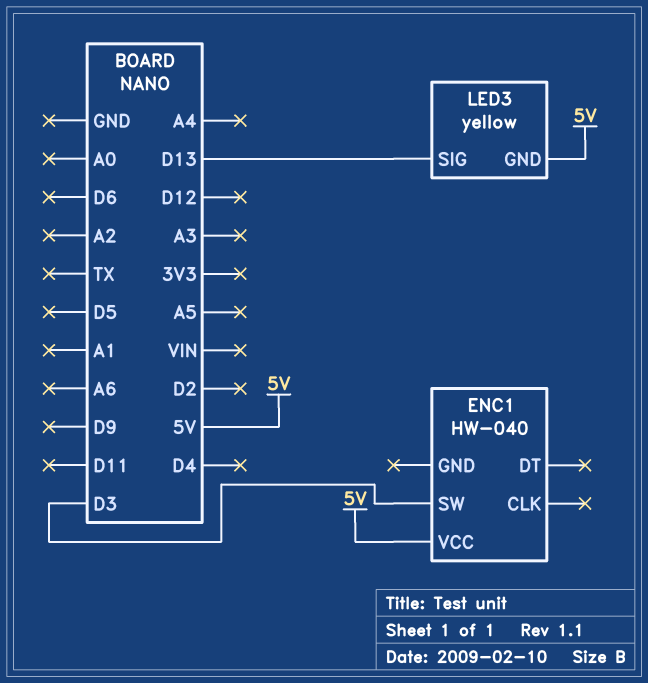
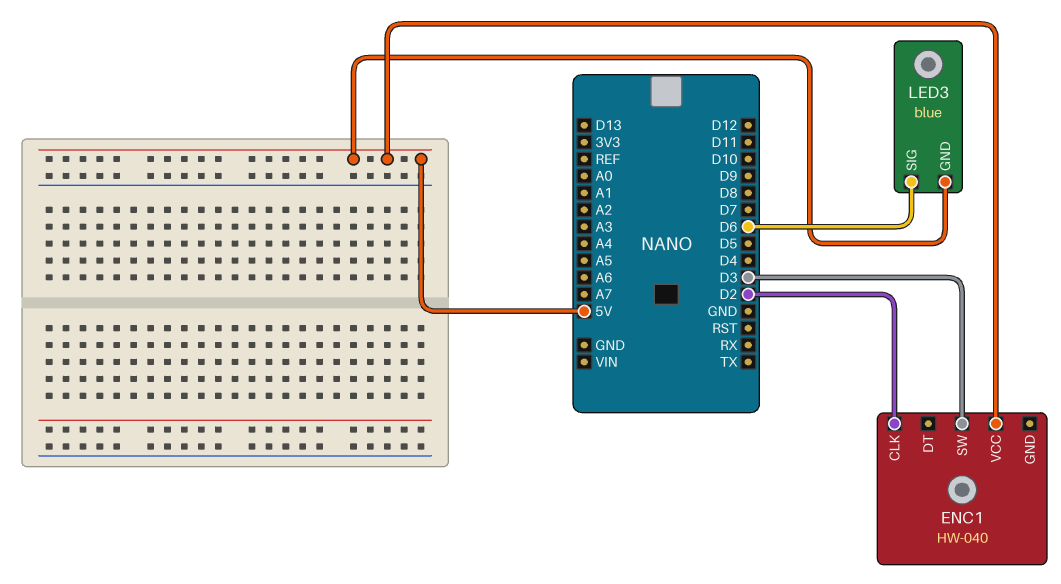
ENC1 pin CLK: none -> D2
LED3: yellow -> blue
LED3 pin SIG: D13 -> D6

